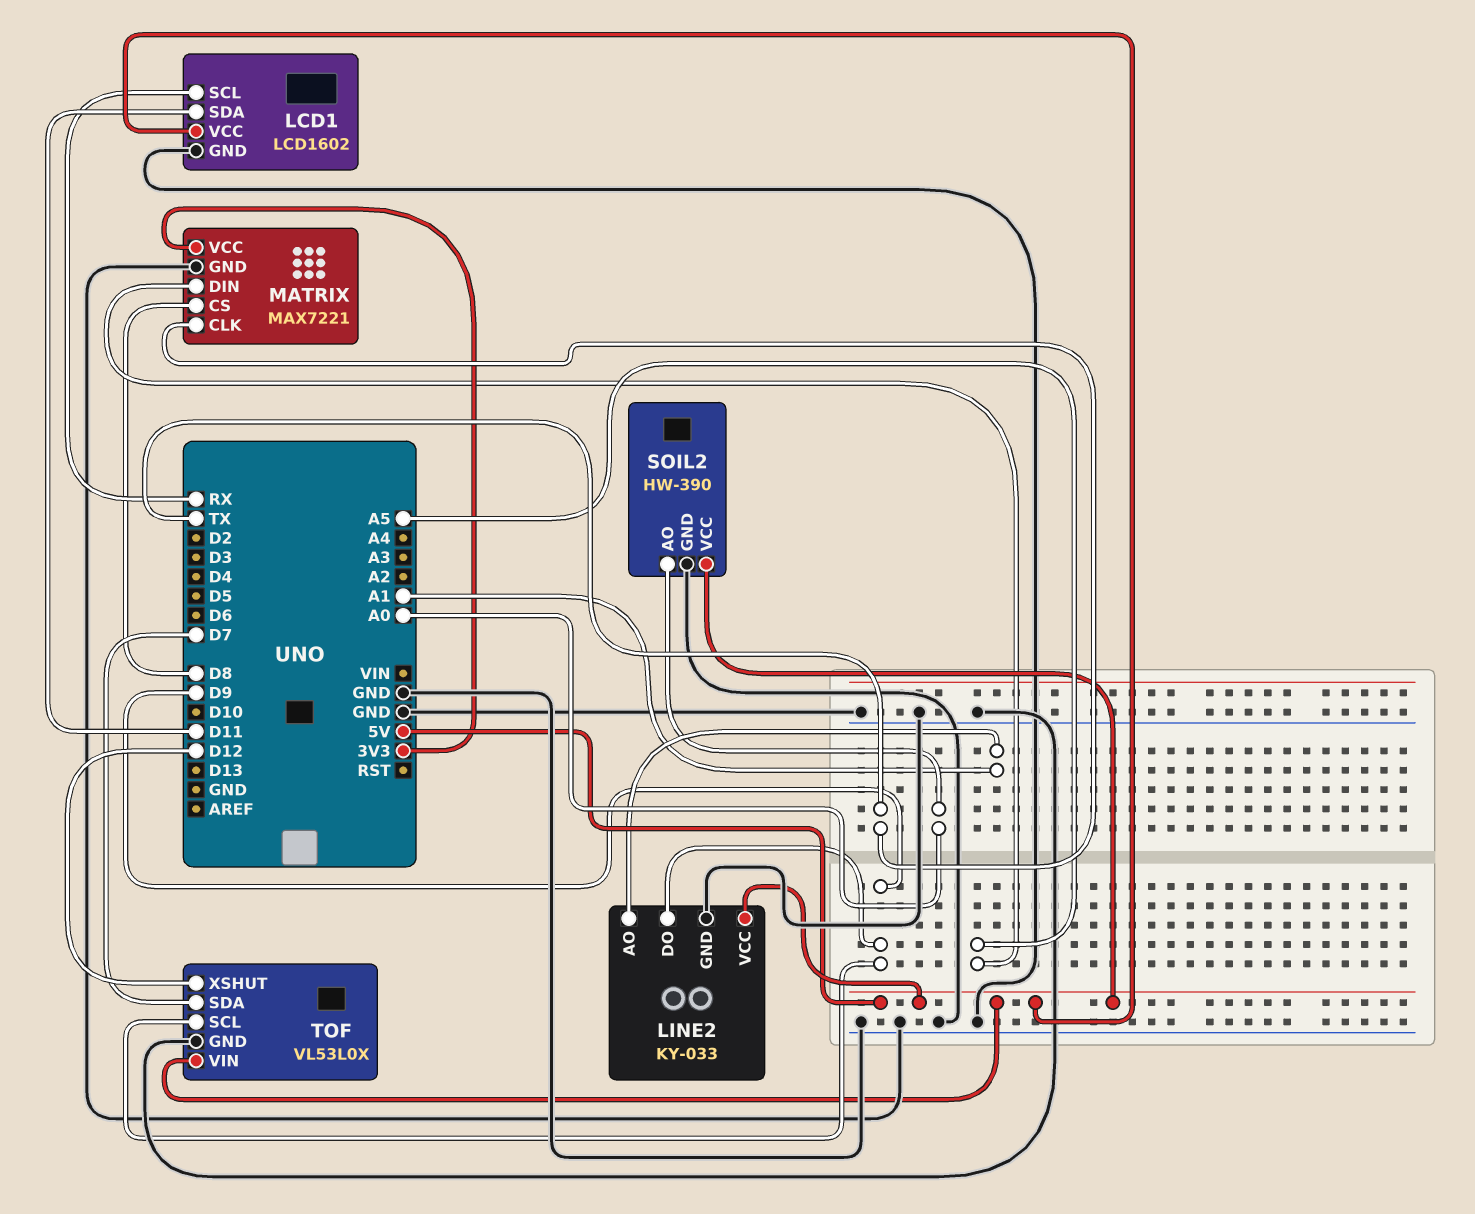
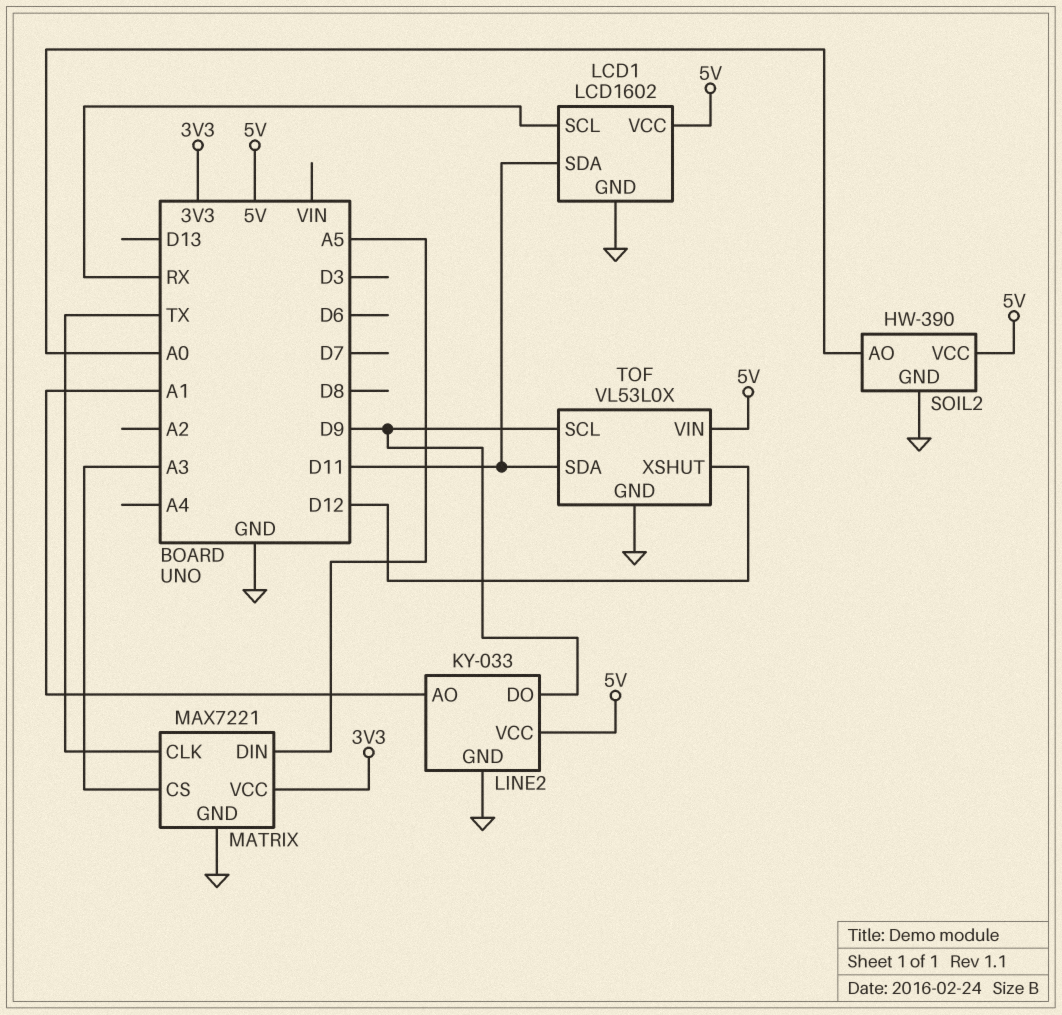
MATRIX pin CS: D8 -> A3
TOF pin SDA: D7 -> D11

